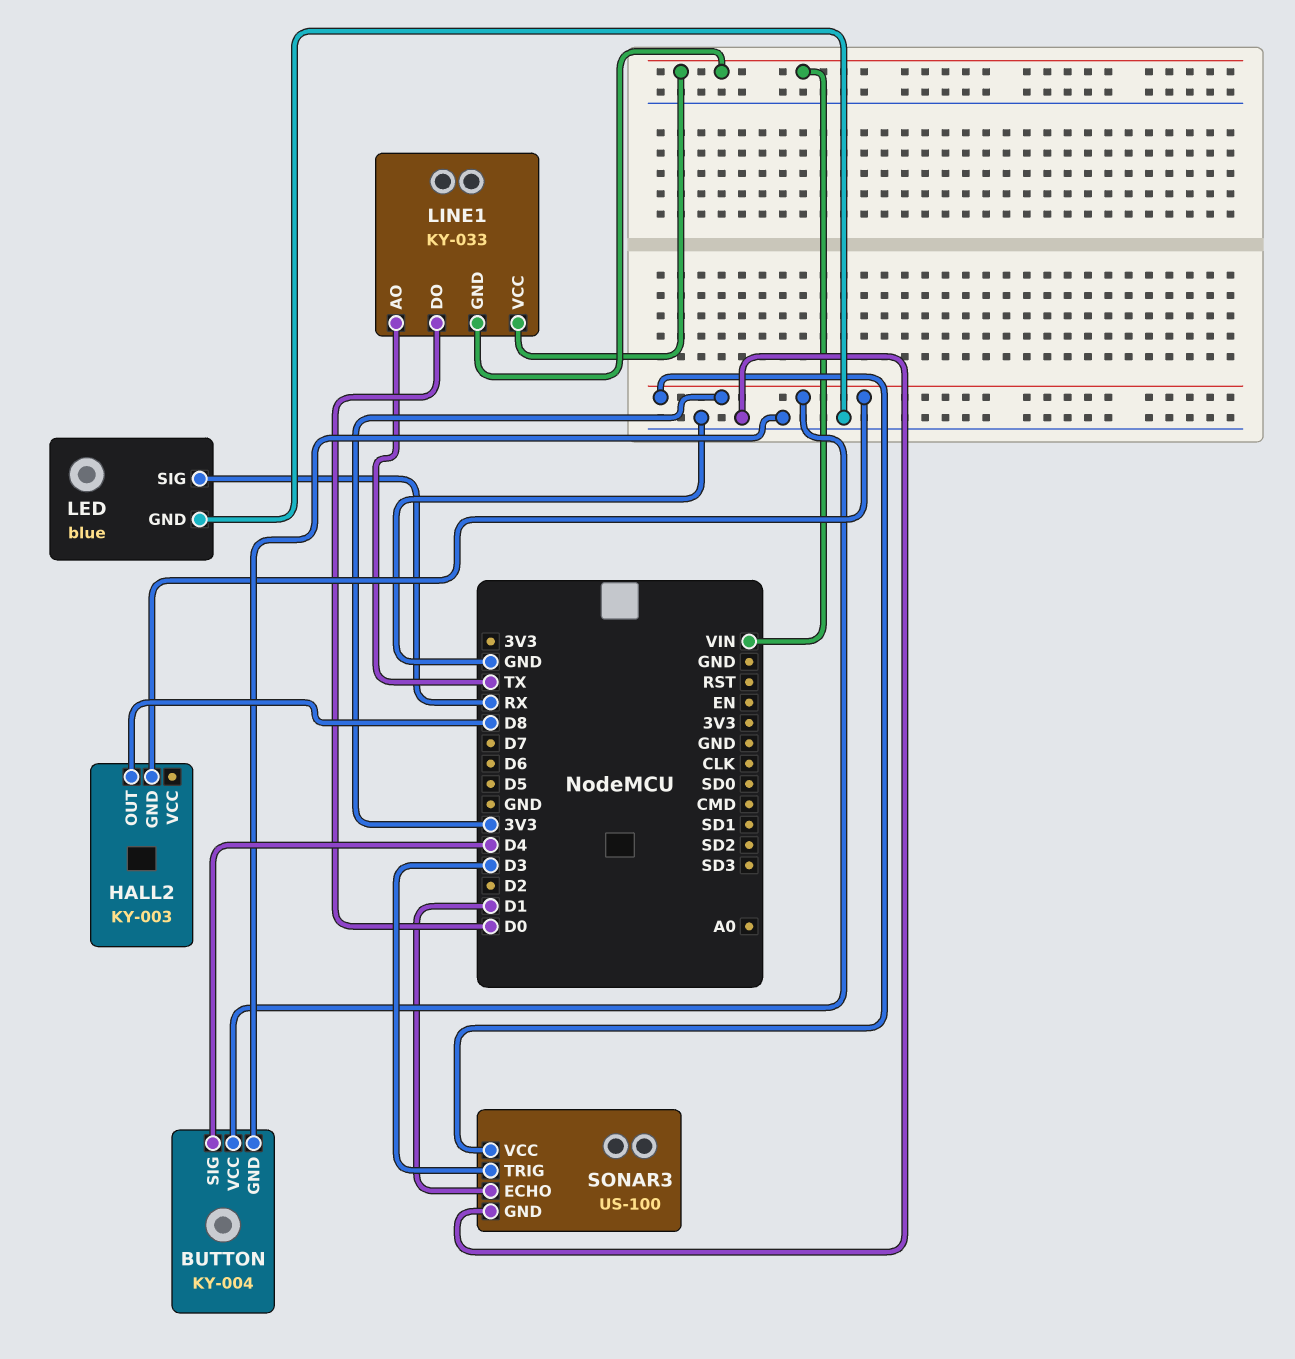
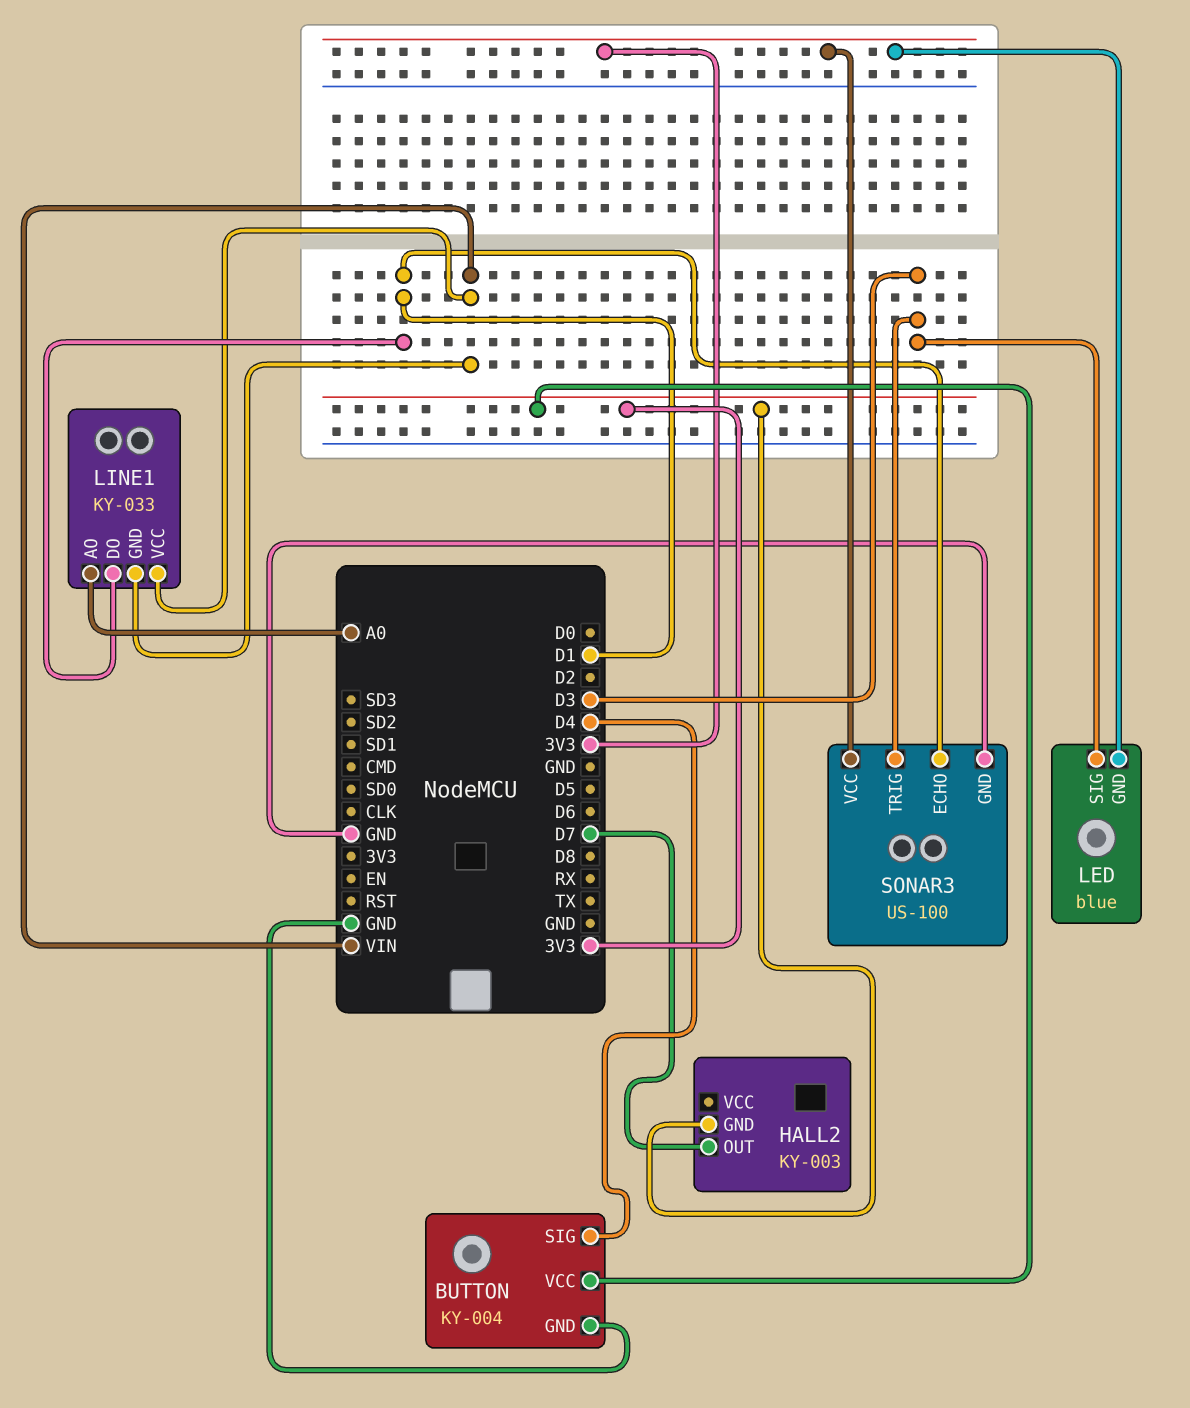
HALL2 pin OUT: D8 -> D7
LED pin GND: GND -> 3V3
LED pin SIG: RX -> D3
LINE1 pin AO: TX -> A0
LINE1 pin DO: D0 -> D1

